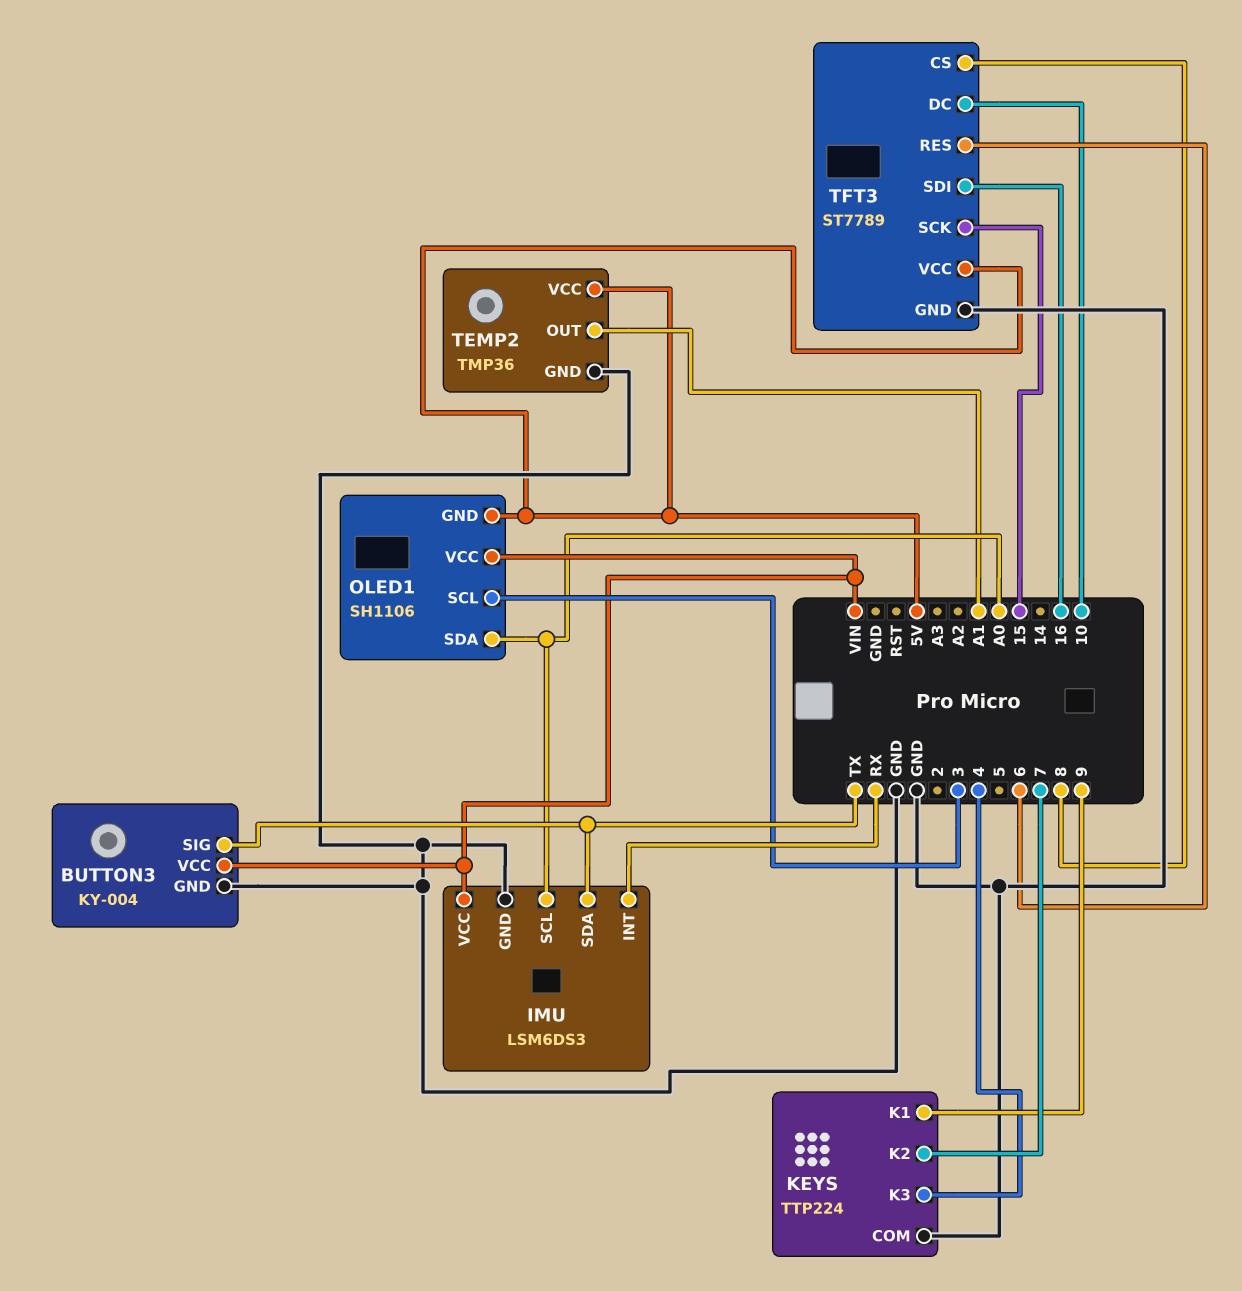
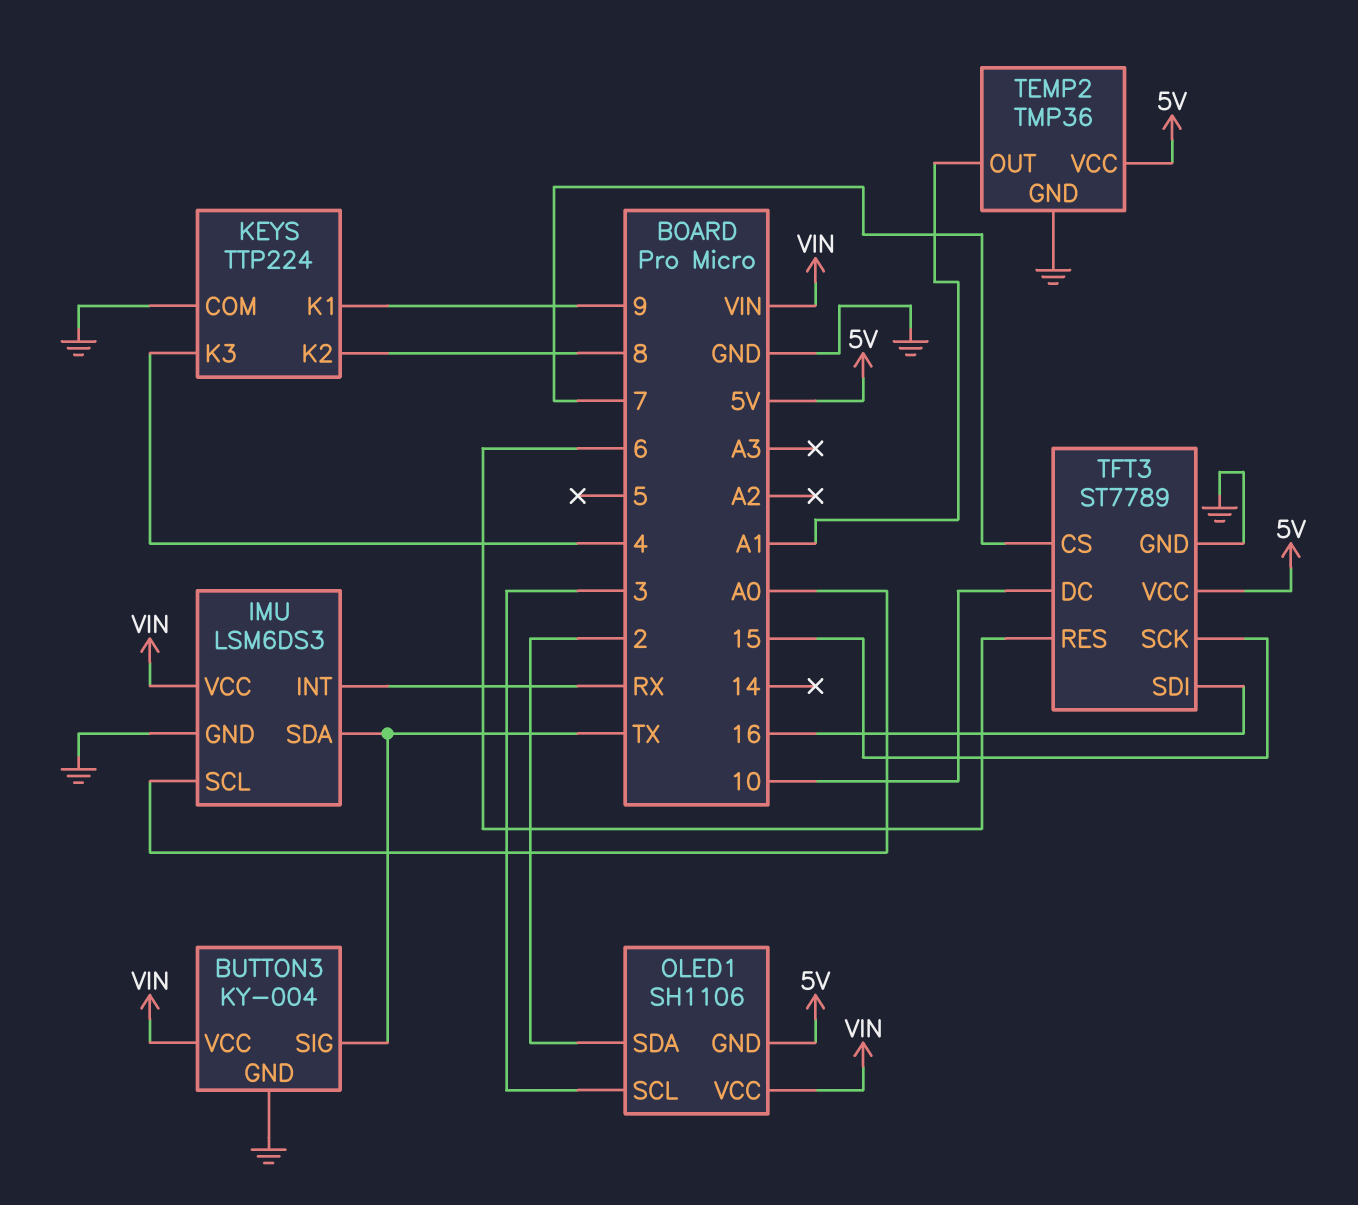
KEYS pin K2: 7 -> 8
OLED1 pin SDA: A0 -> 2
TFT3 pin CS: 8 -> 7

